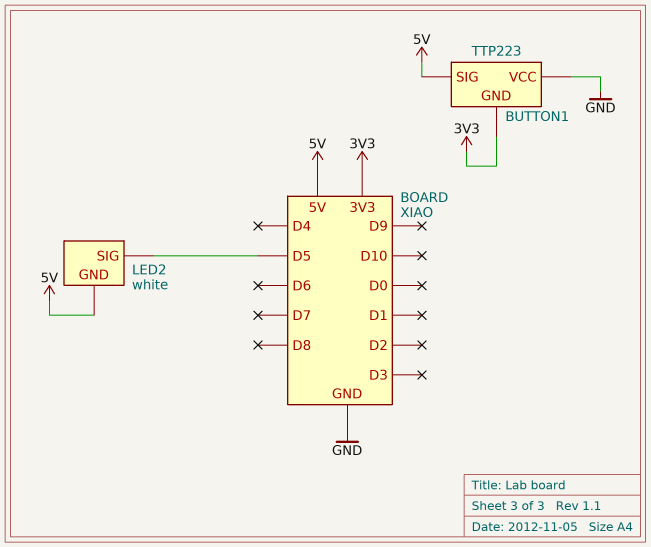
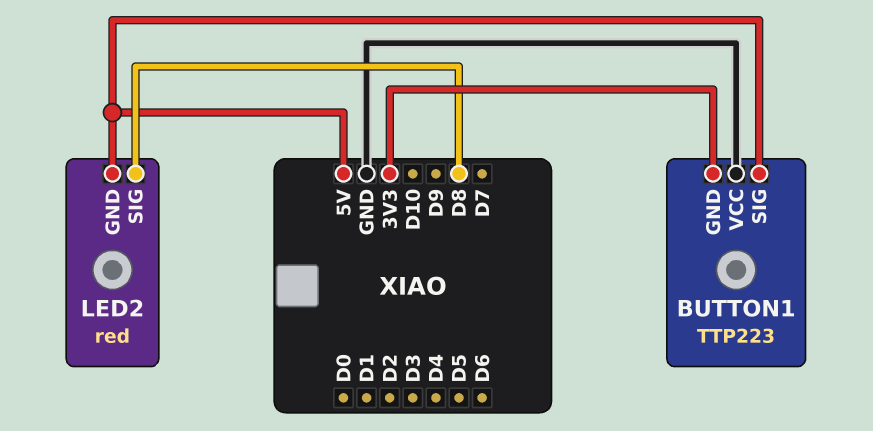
LED2: white -> red
LED2 pin SIG: D5 -> D8

